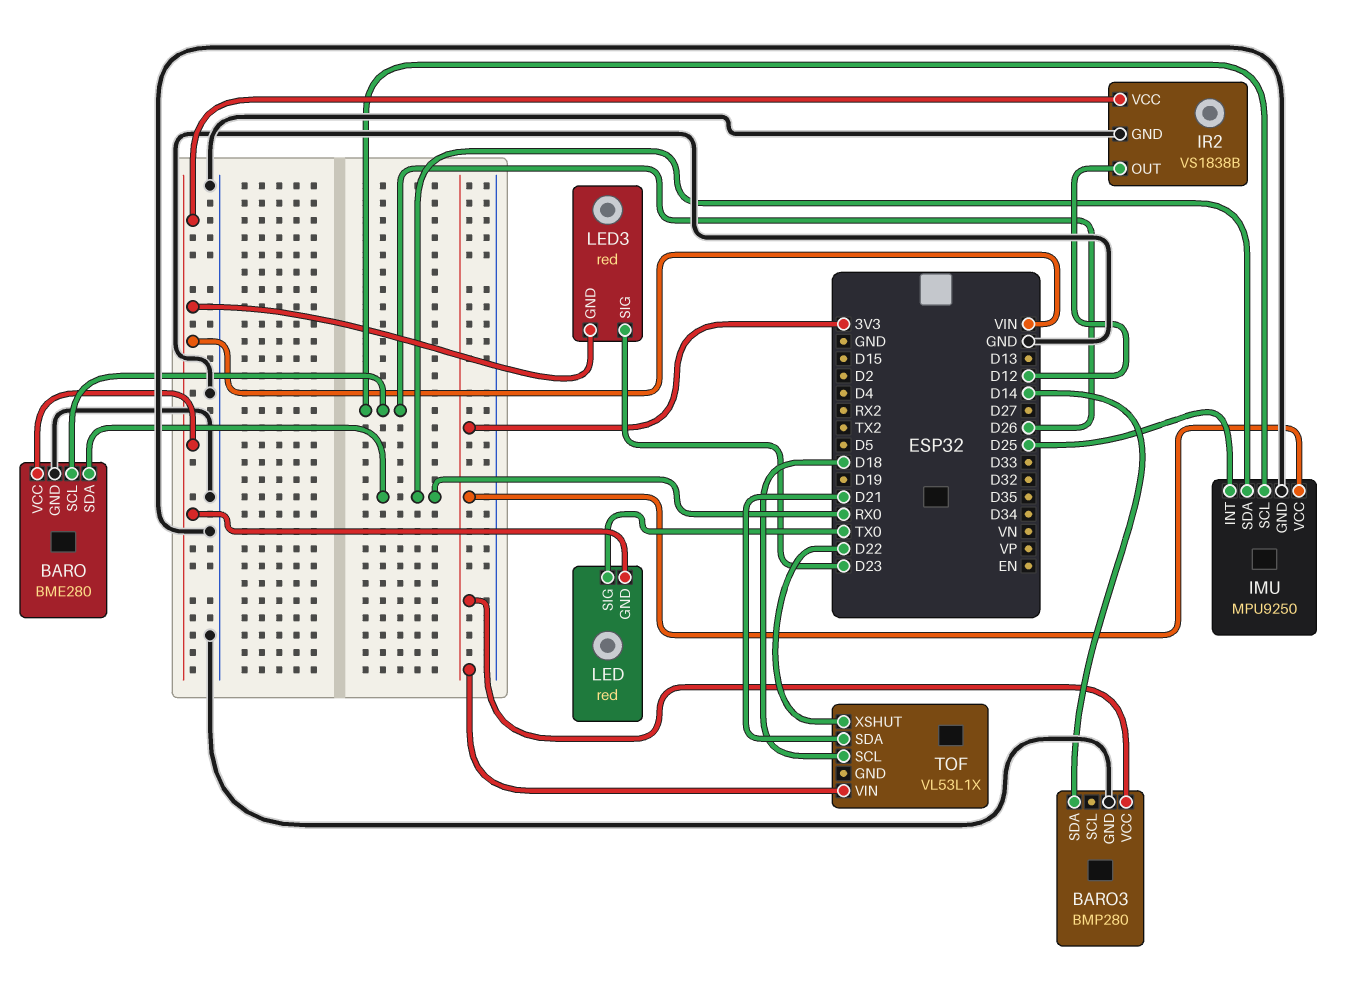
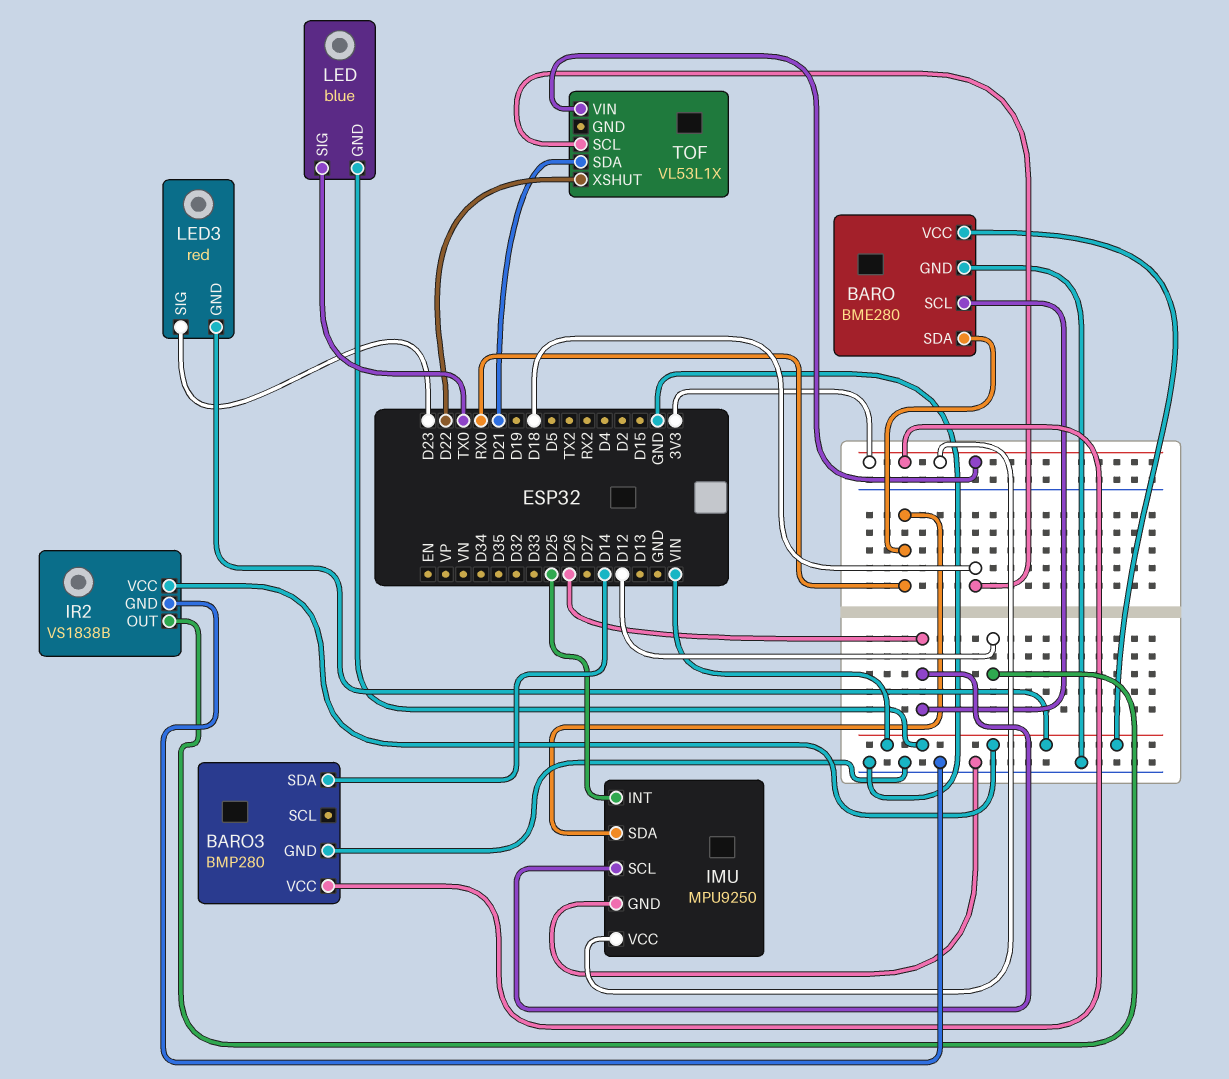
LED: red -> blue

